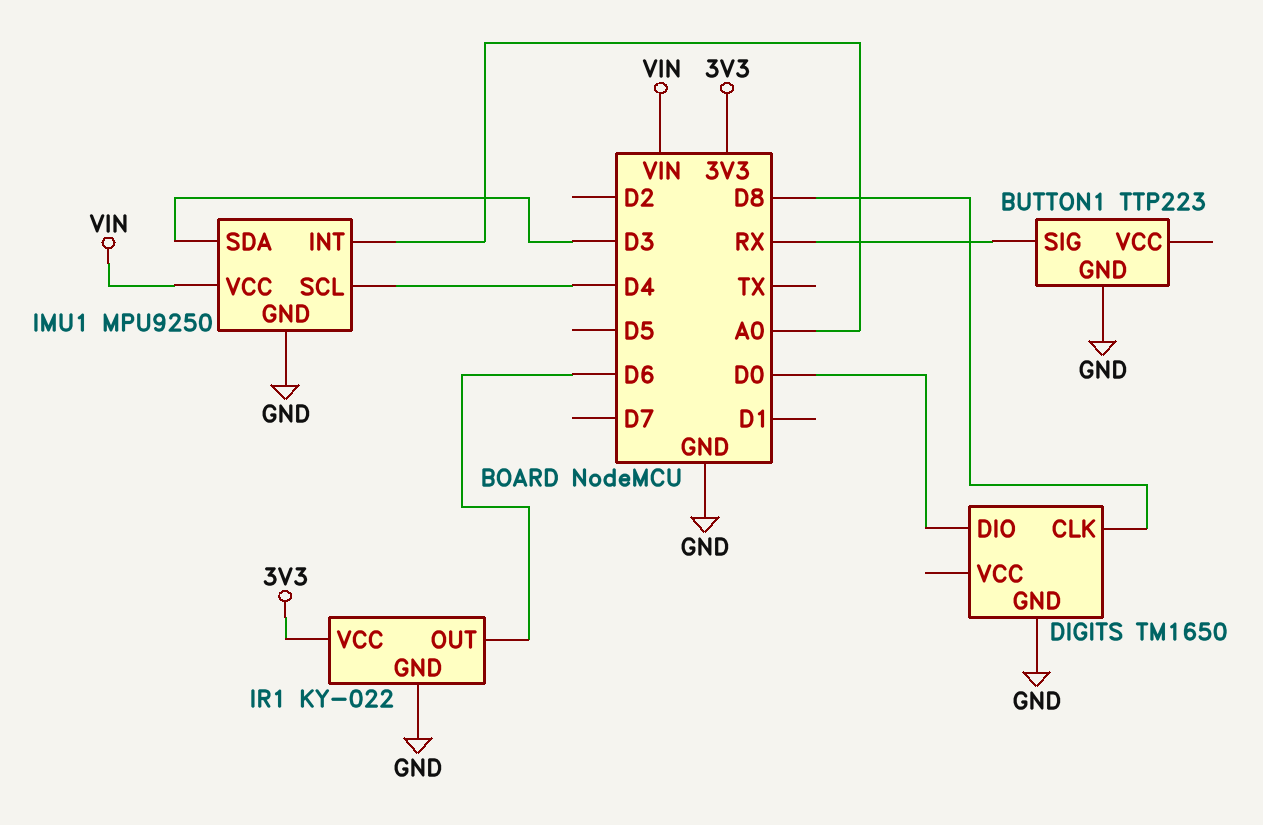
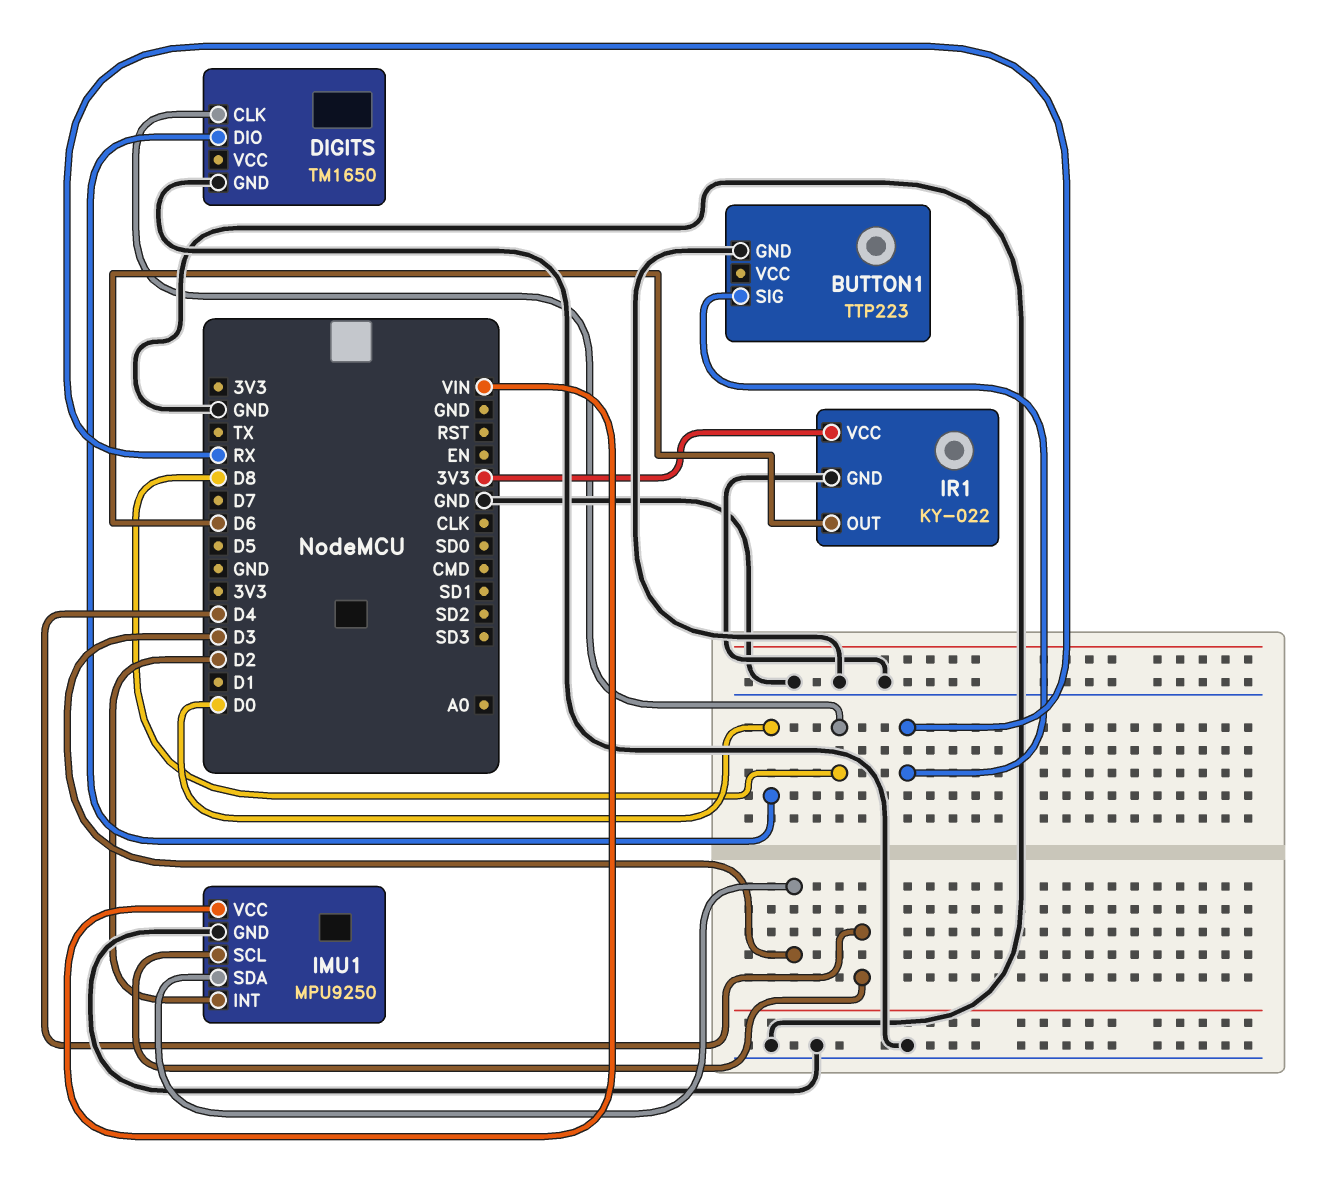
IMU1 pin INT: A0 -> D2

